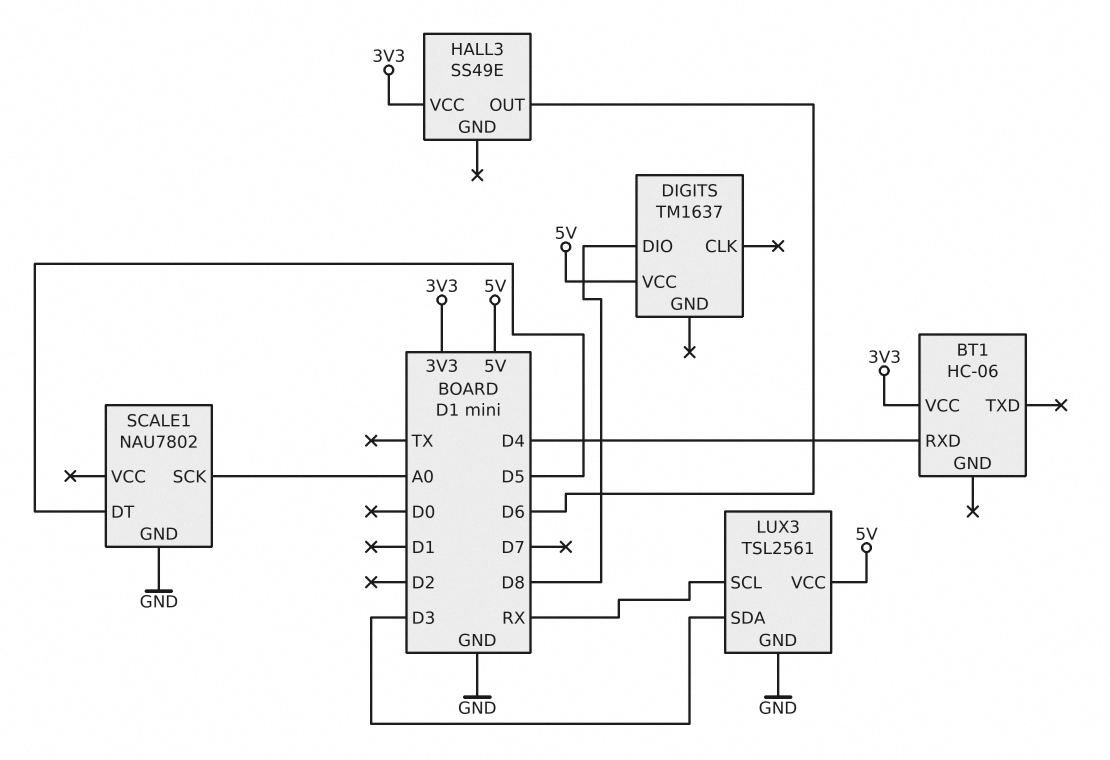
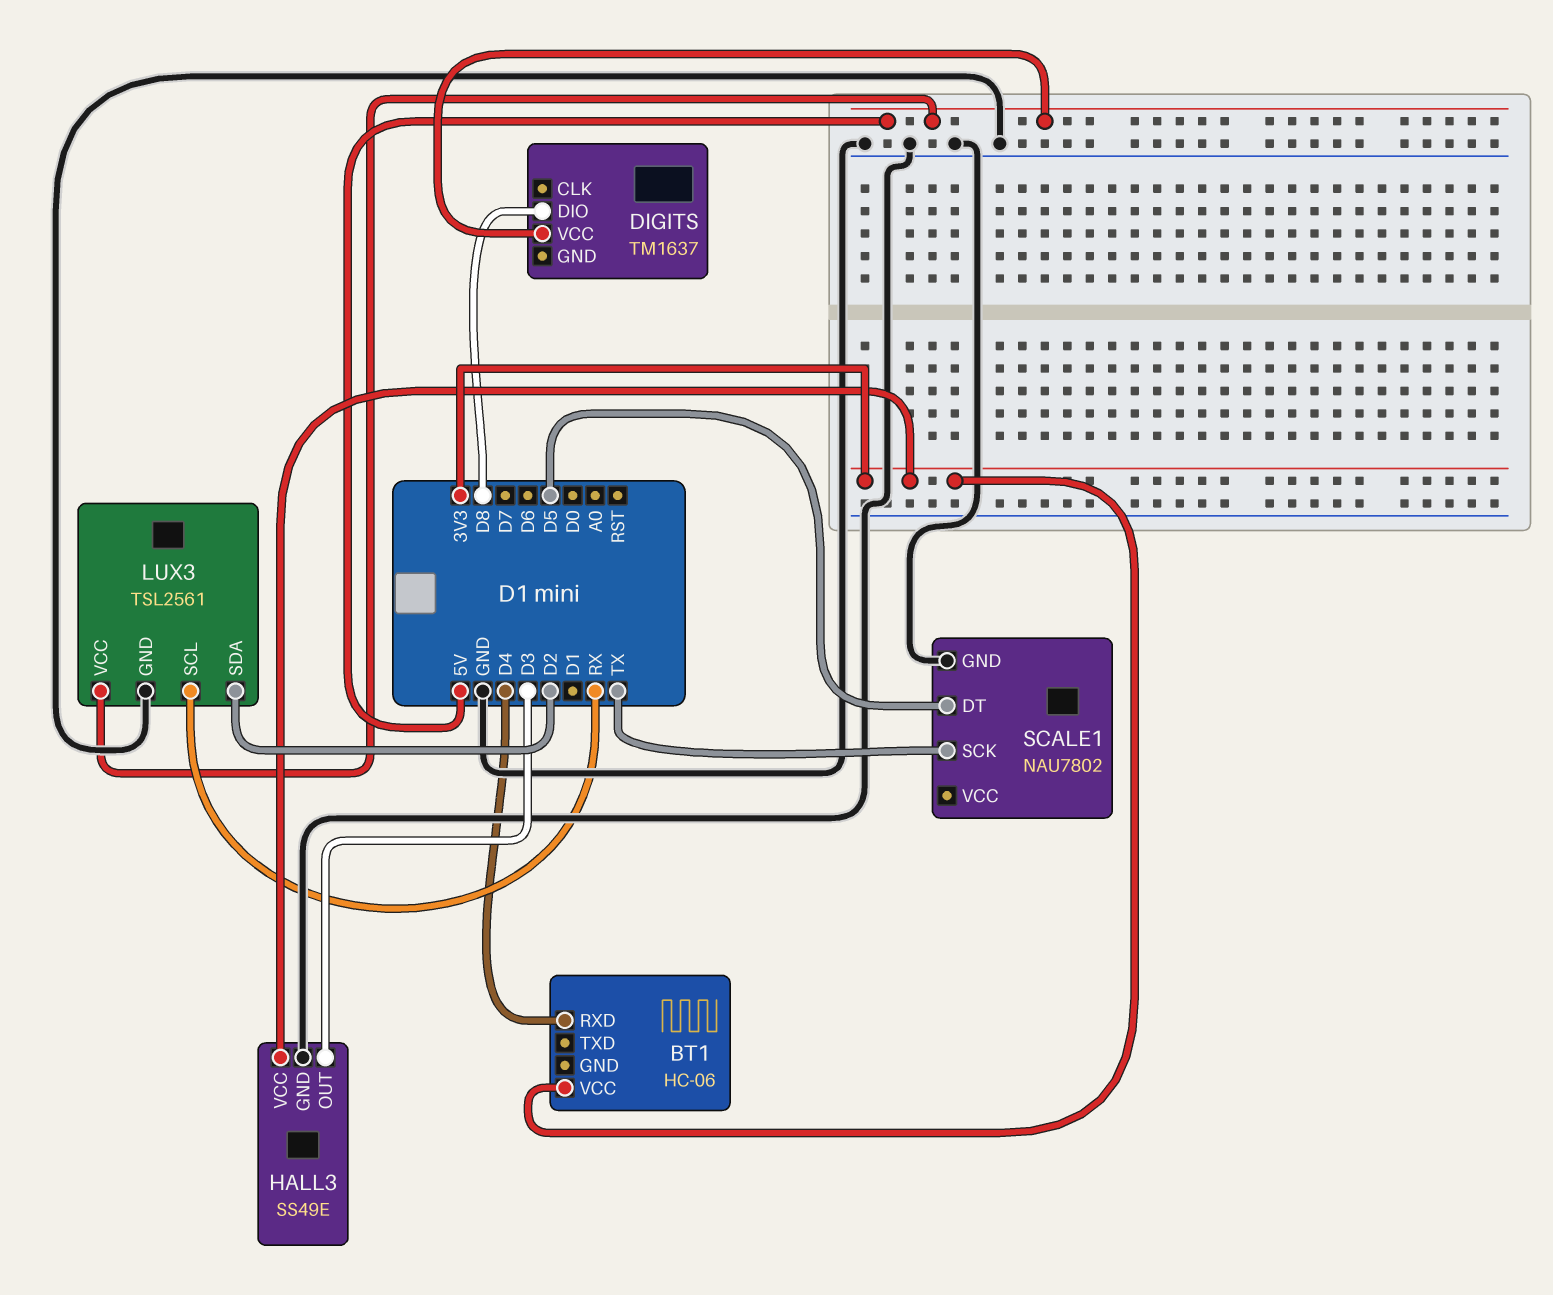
HALL3 pin GND: none -> GND
HALL3 pin OUT: D6 -> D3
LUX3 pin SDA: D3 -> D2
SCALE1 pin SCK: A0 -> TX

